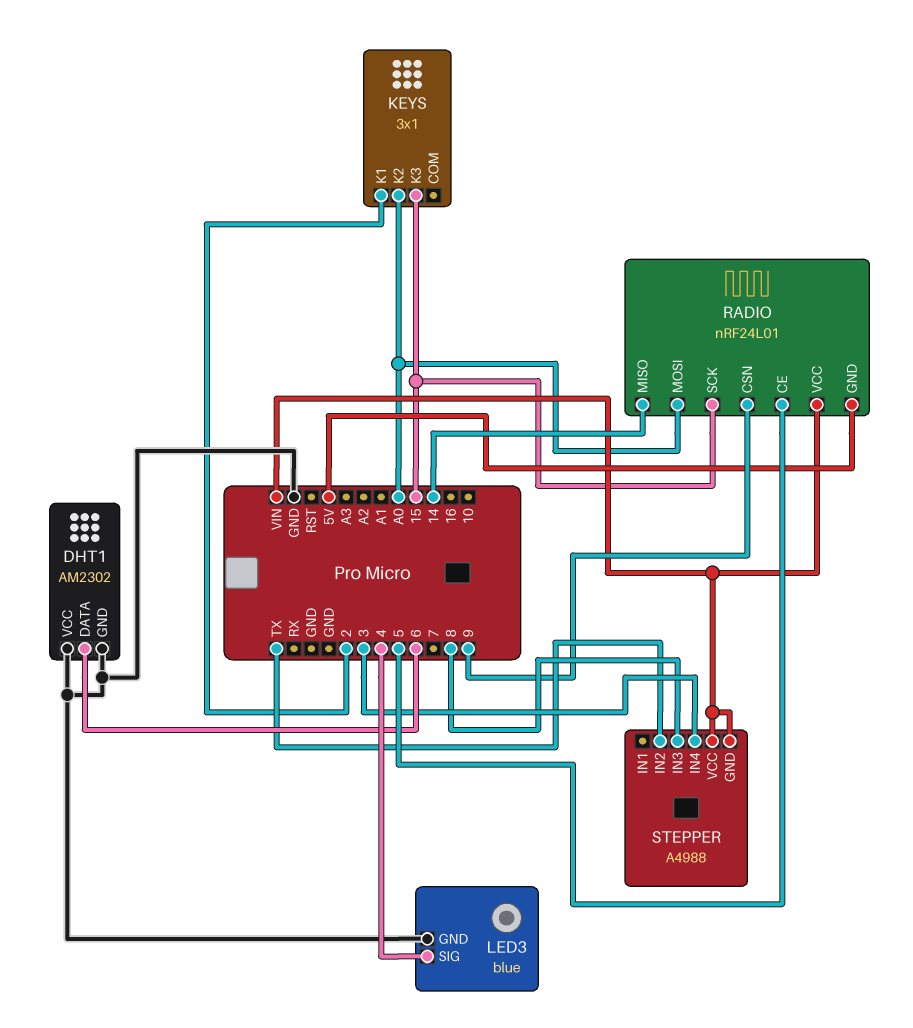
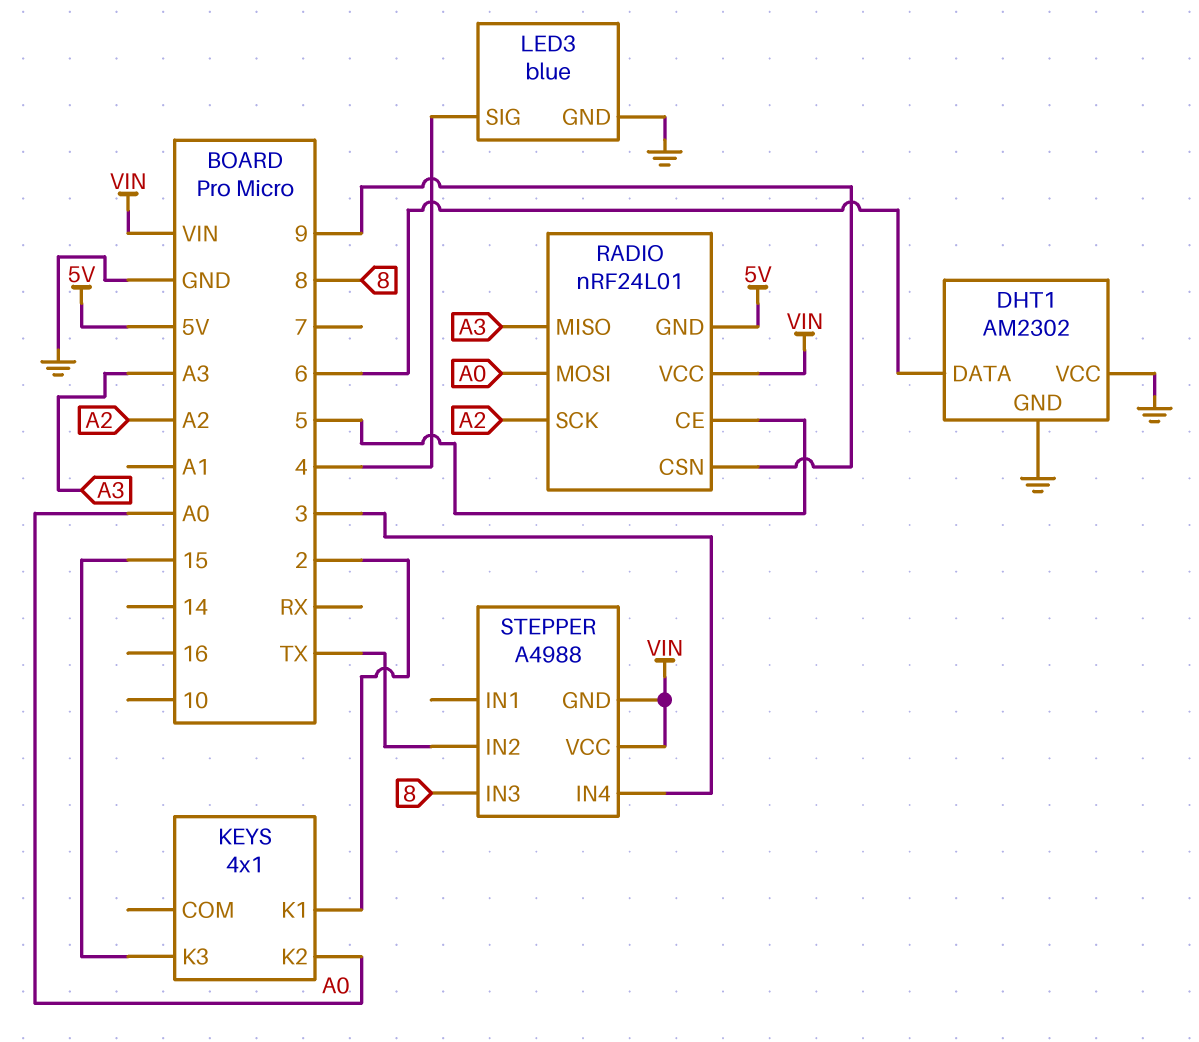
KEYS: 3x1 -> 4x1
RADIO pin MISO: 14 -> A3
RADIO pin SCK: 15 -> A2

